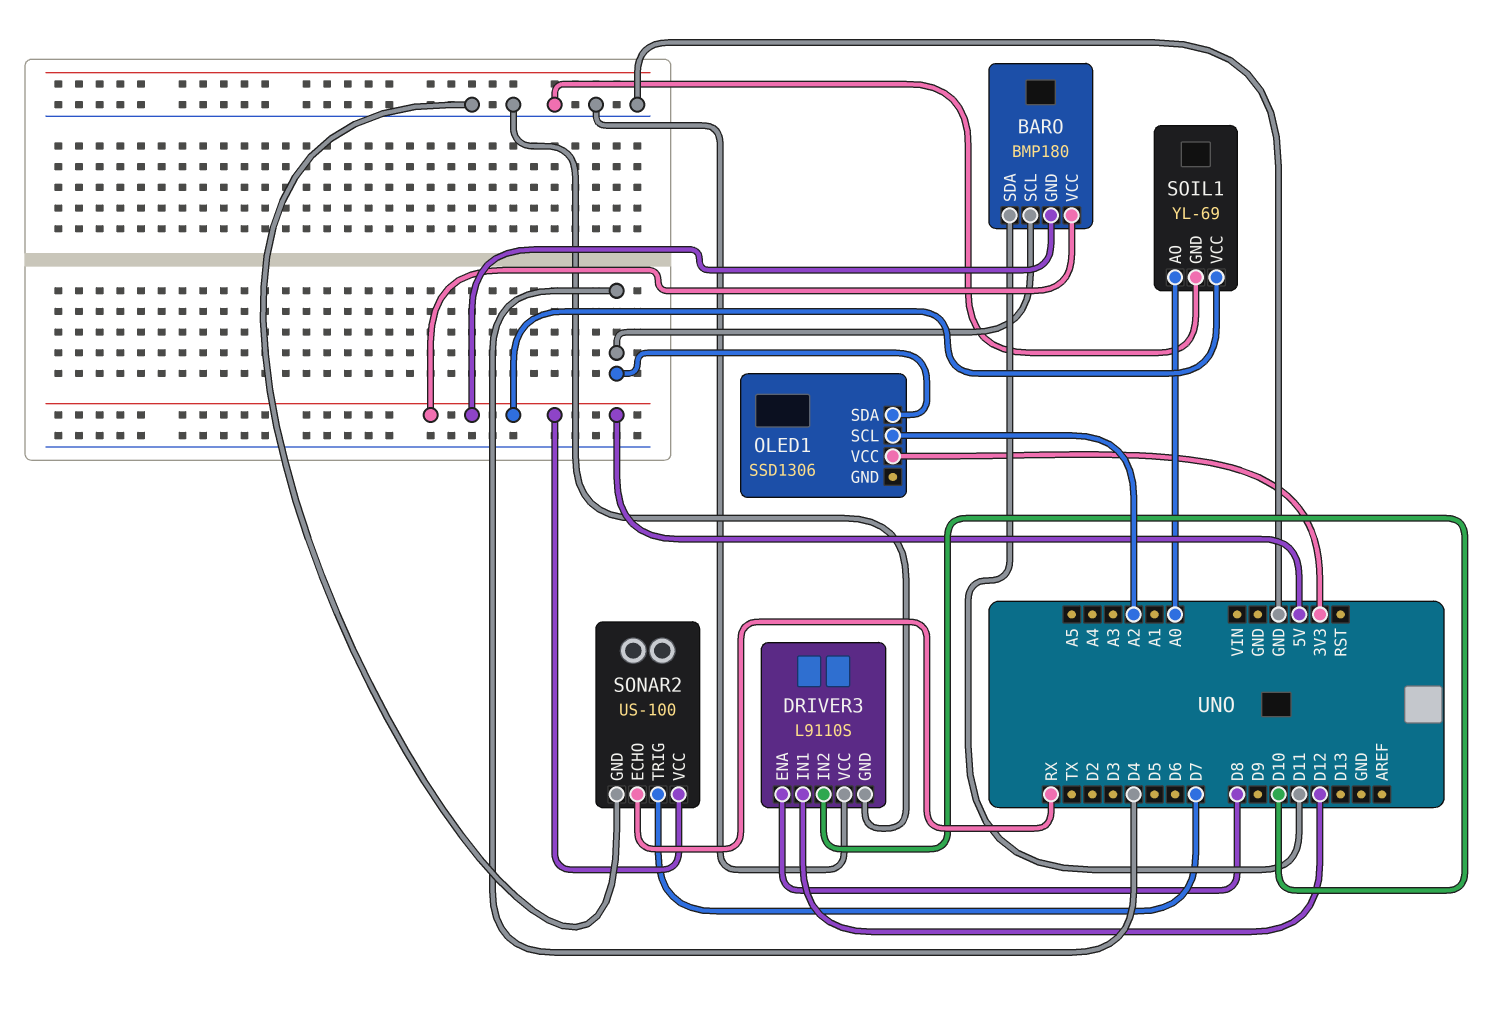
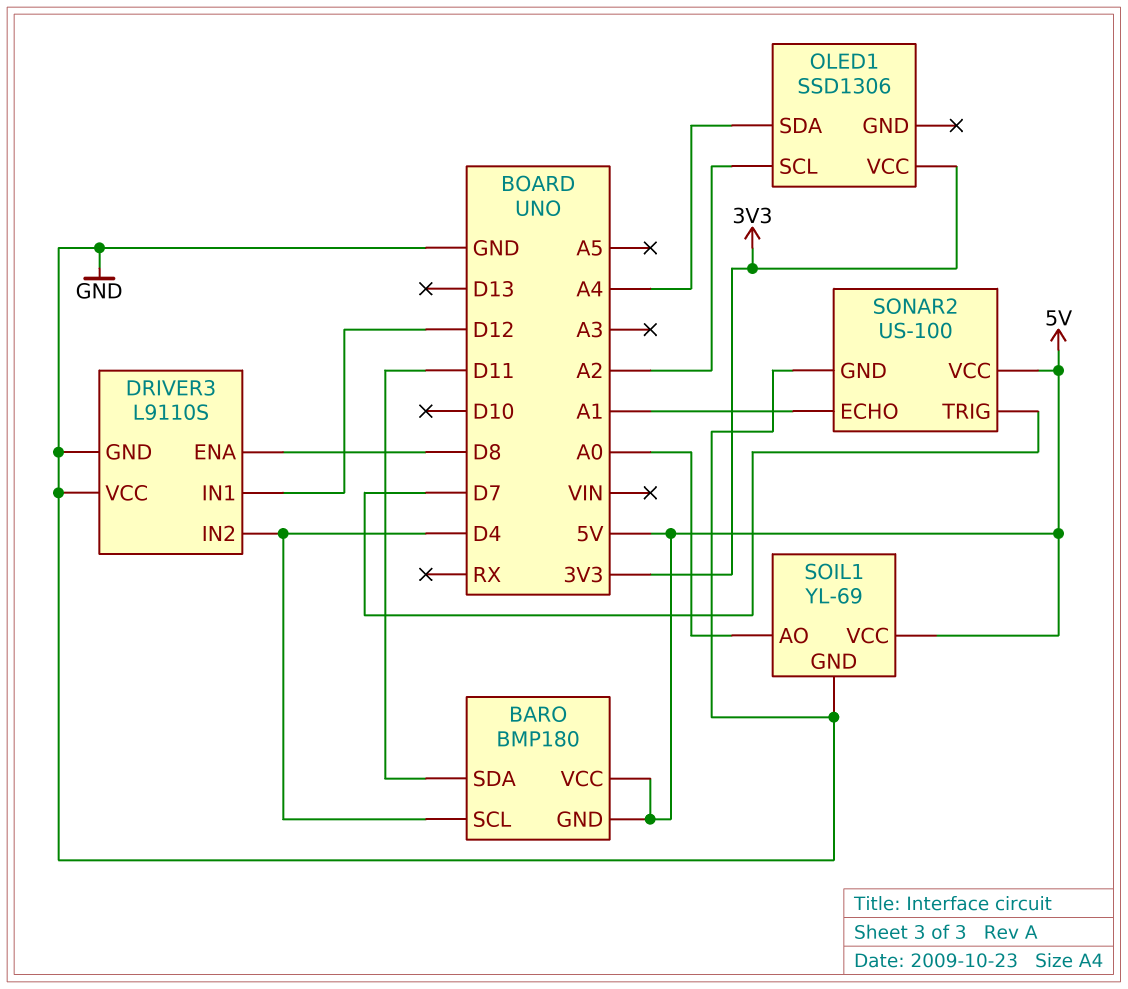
DRIVER3 pin IN2: D10 -> D4
OLED1 pin SDA: D4 -> A4
SONAR2 pin ECHO: RX -> A1

